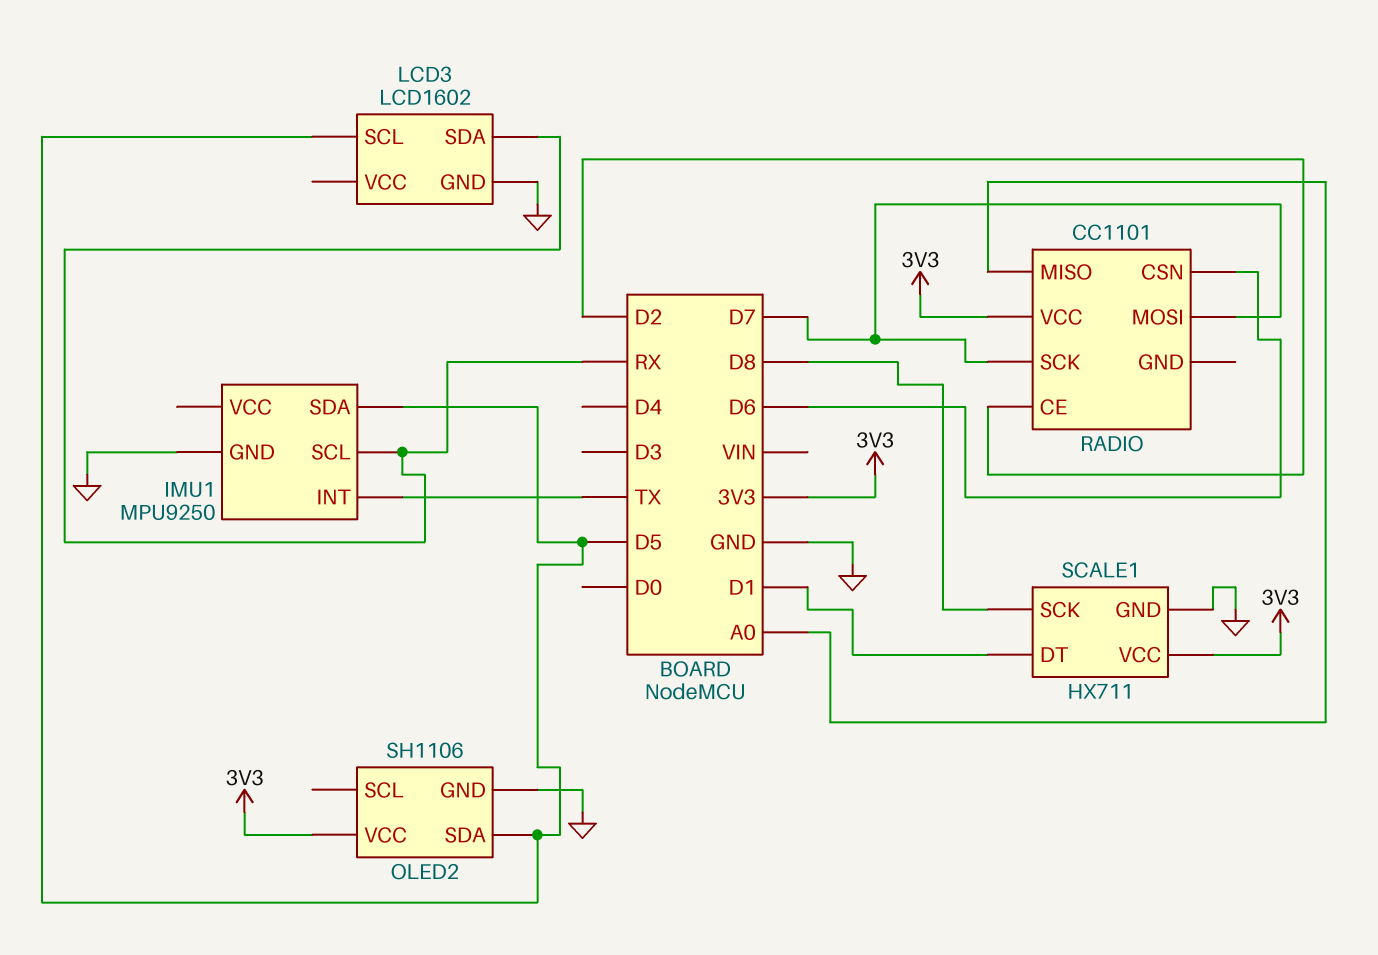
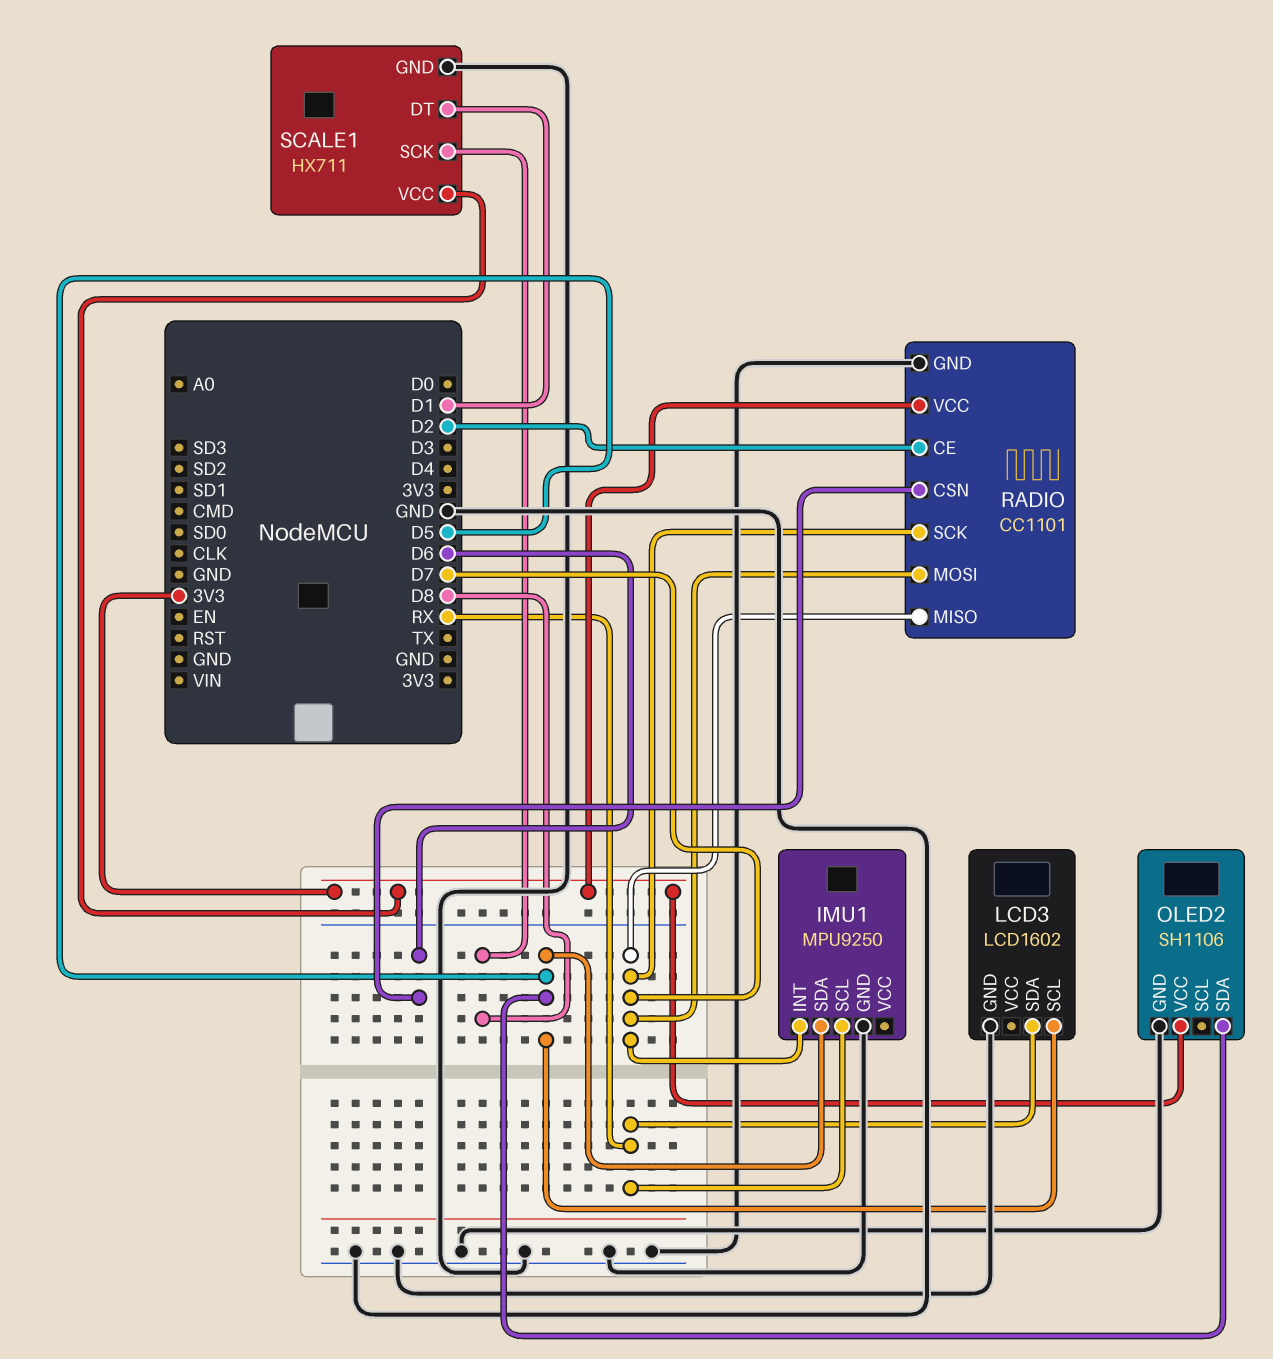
IMU1 pin INT: TX -> D7
RADIO pin GND: none -> GND
RADIO pin MISO: A0 -> D7

